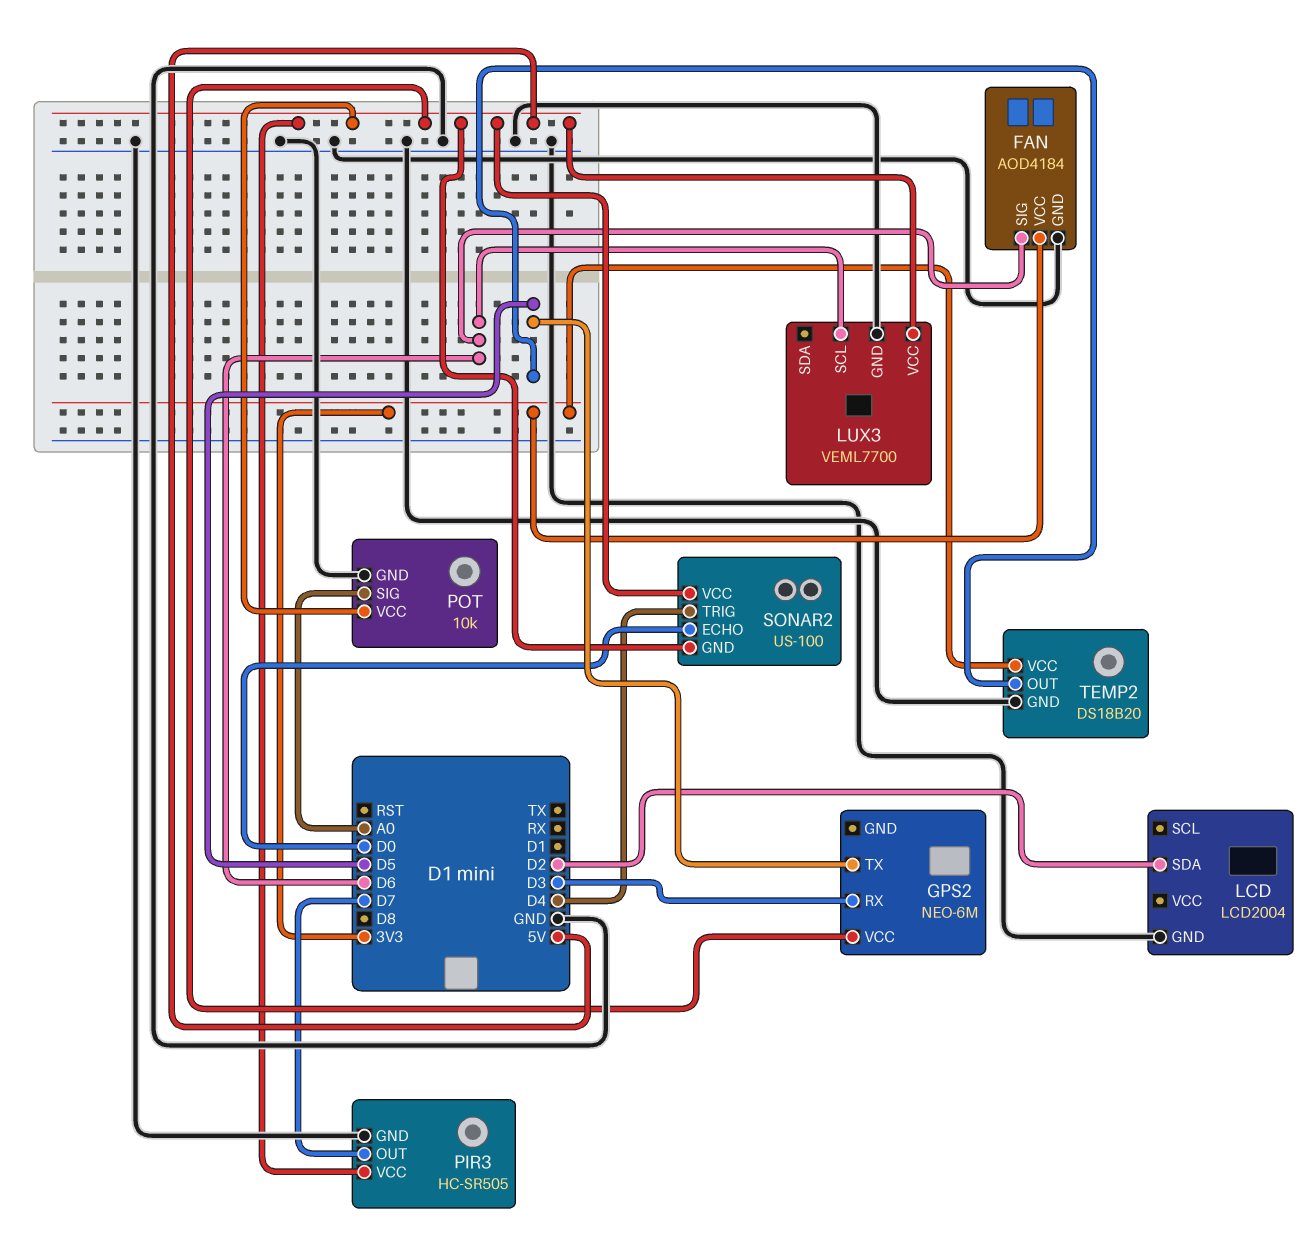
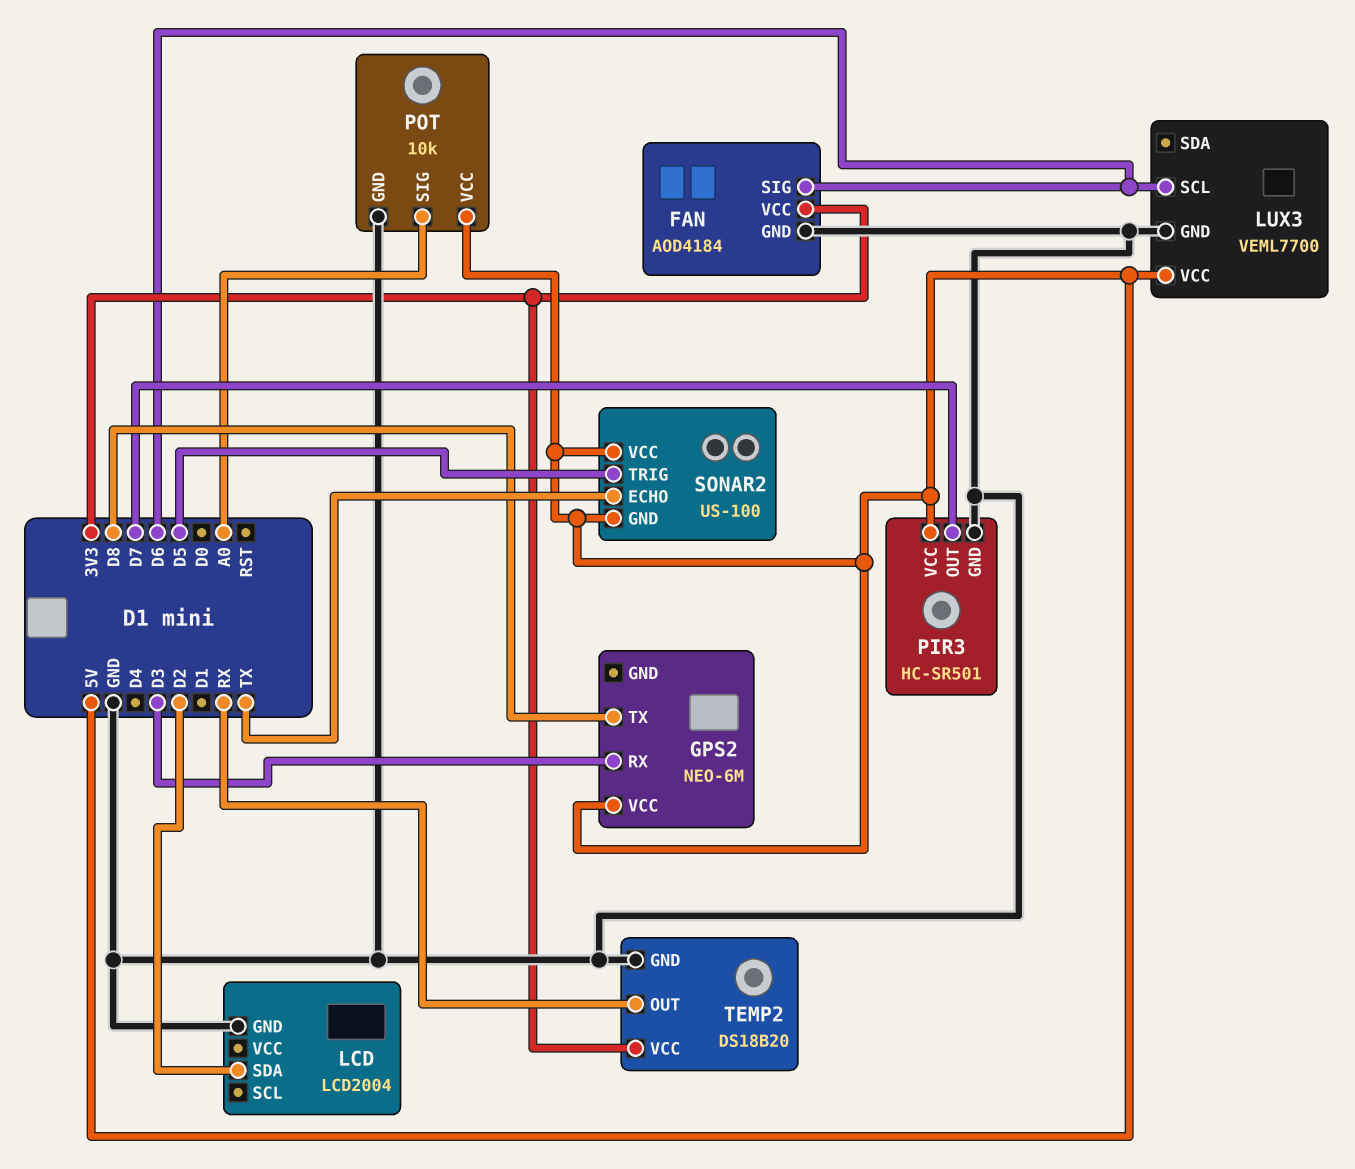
GPS2 pin TX: D5 -> D8
PIR3: HC-SR505 -> HC-SR501
SONAR2 pin ECHO: D0 -> TX
SONAR2 pin TRIG: D4 -> D5
TEMP2 pin OUT: D5 -> RX

